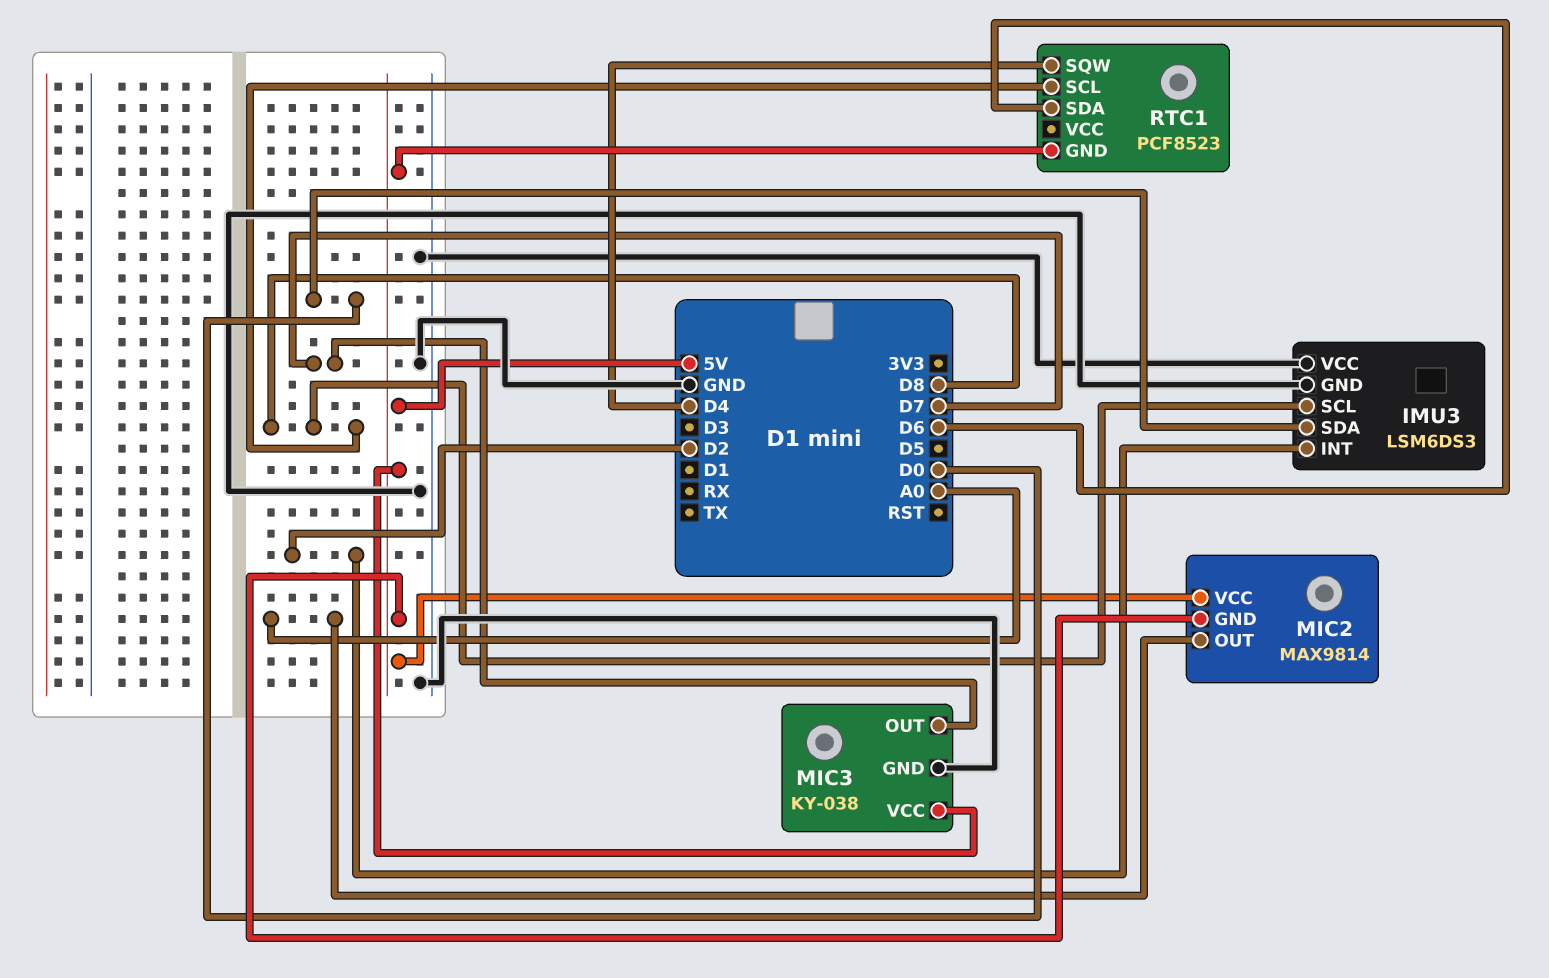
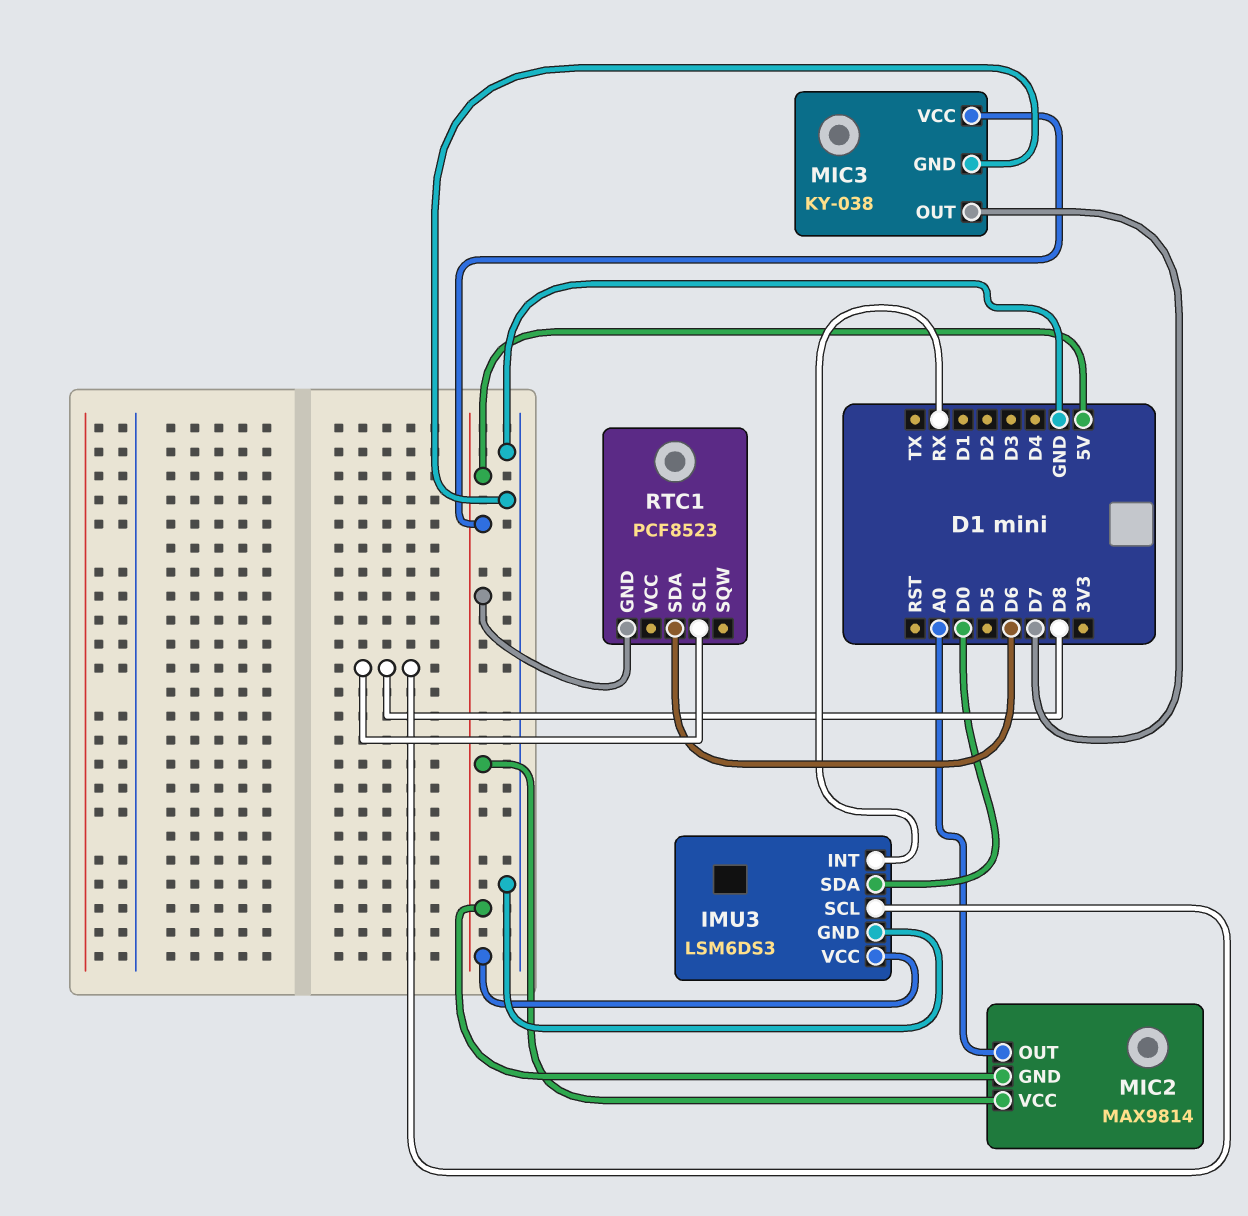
IMU3 pin INT: D2 -> RX
IMU3 pin VCC: GND -> 5V
RTC1 pin SQW: D4 -> none

